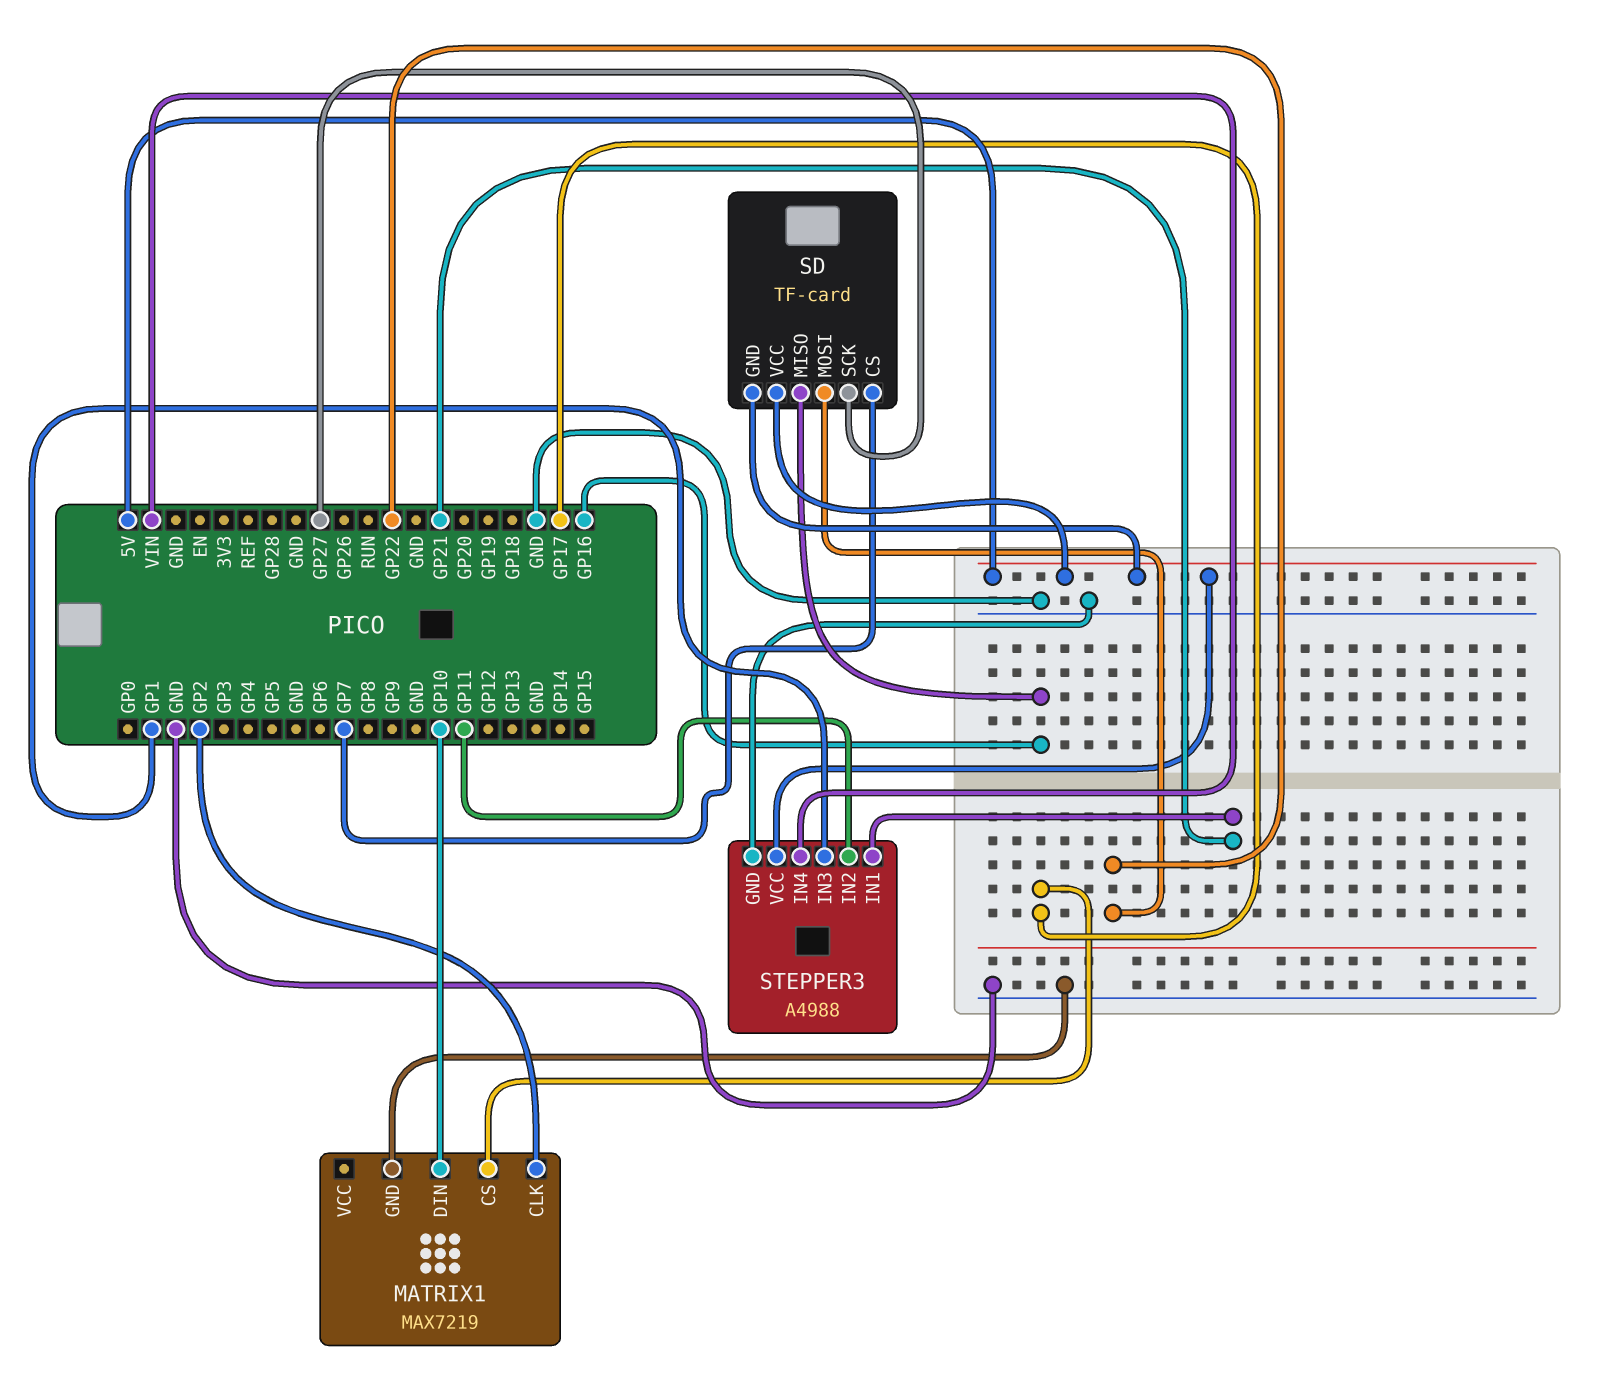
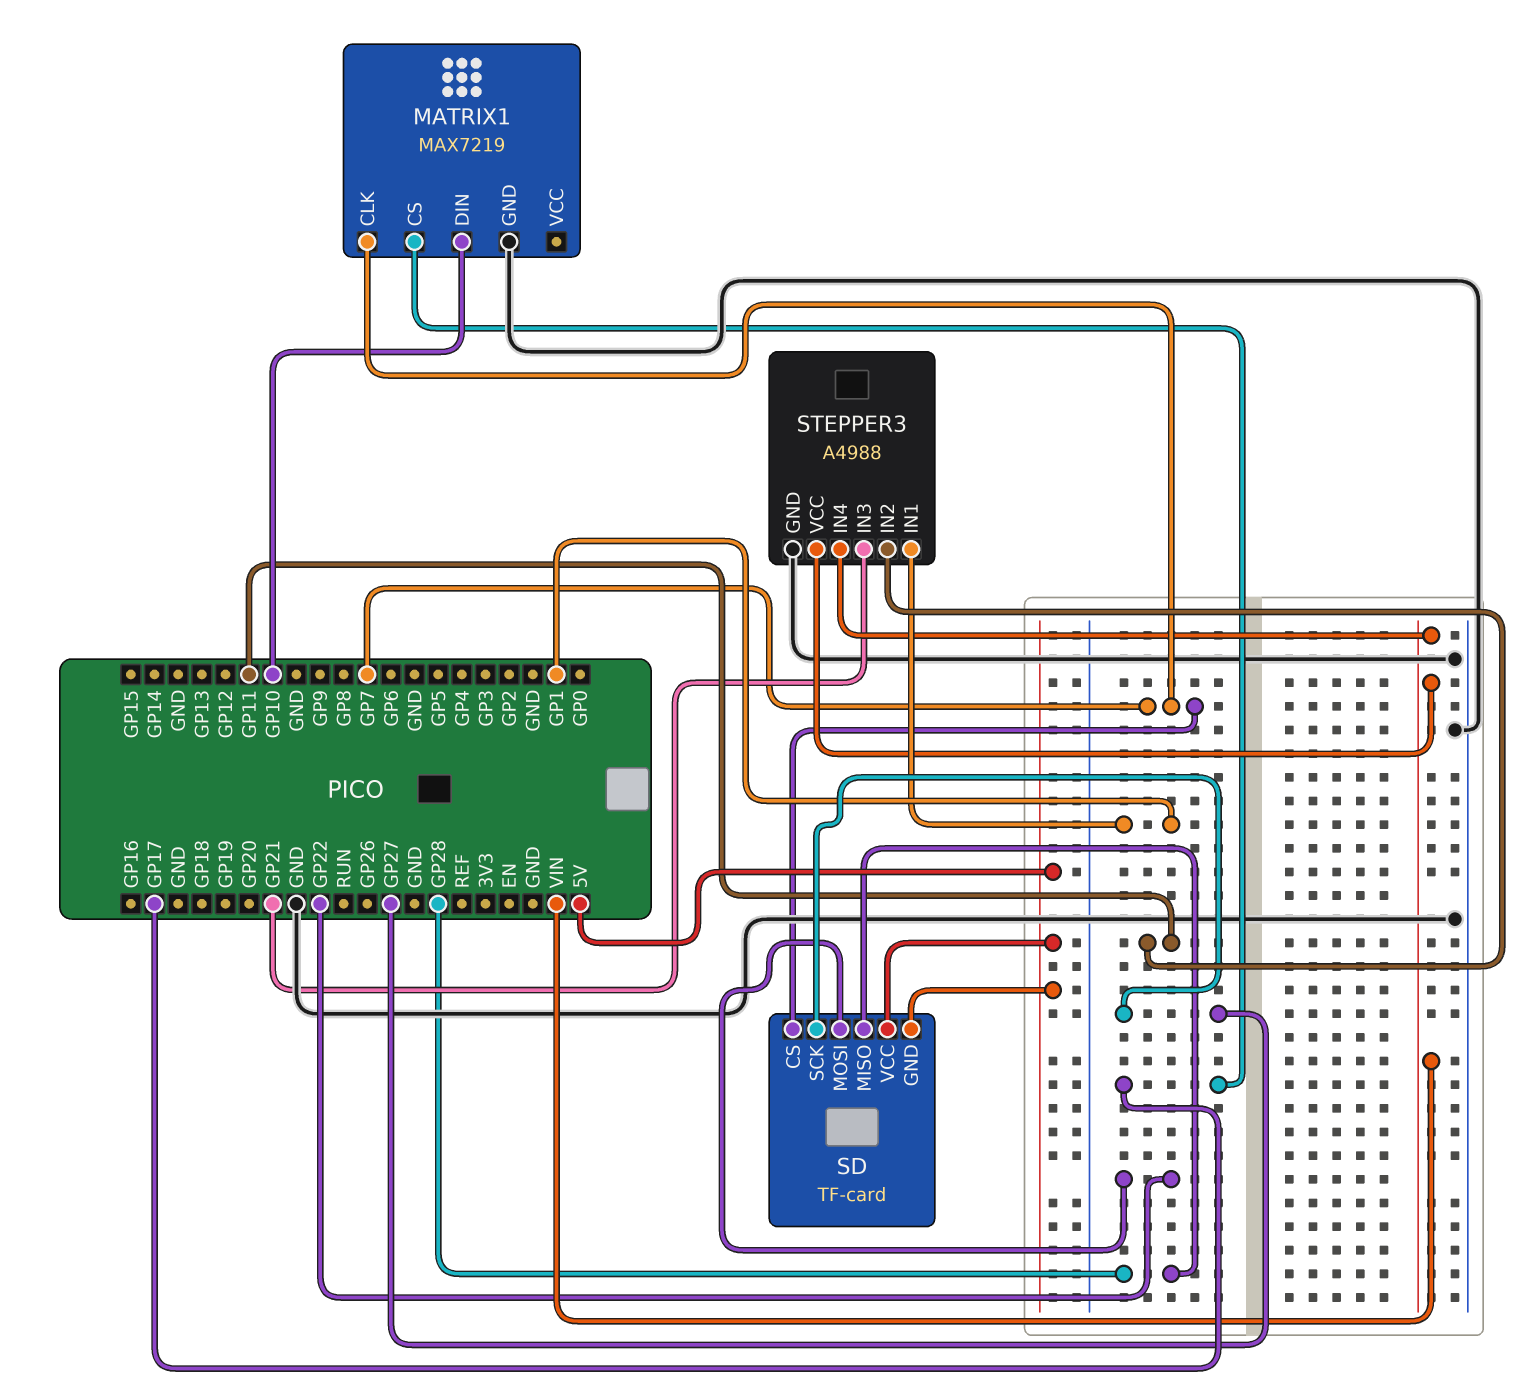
MATRIX1 pin CLK: GP2 -> GP7
SD pin MISO: GP16 -> GP28
STEPPER3 pin IN1: GP21 -> GP1
STEPPER3 pin IN3: GP1 -> GP21
STEPPER3 pin VCC: 5V -> VIN

